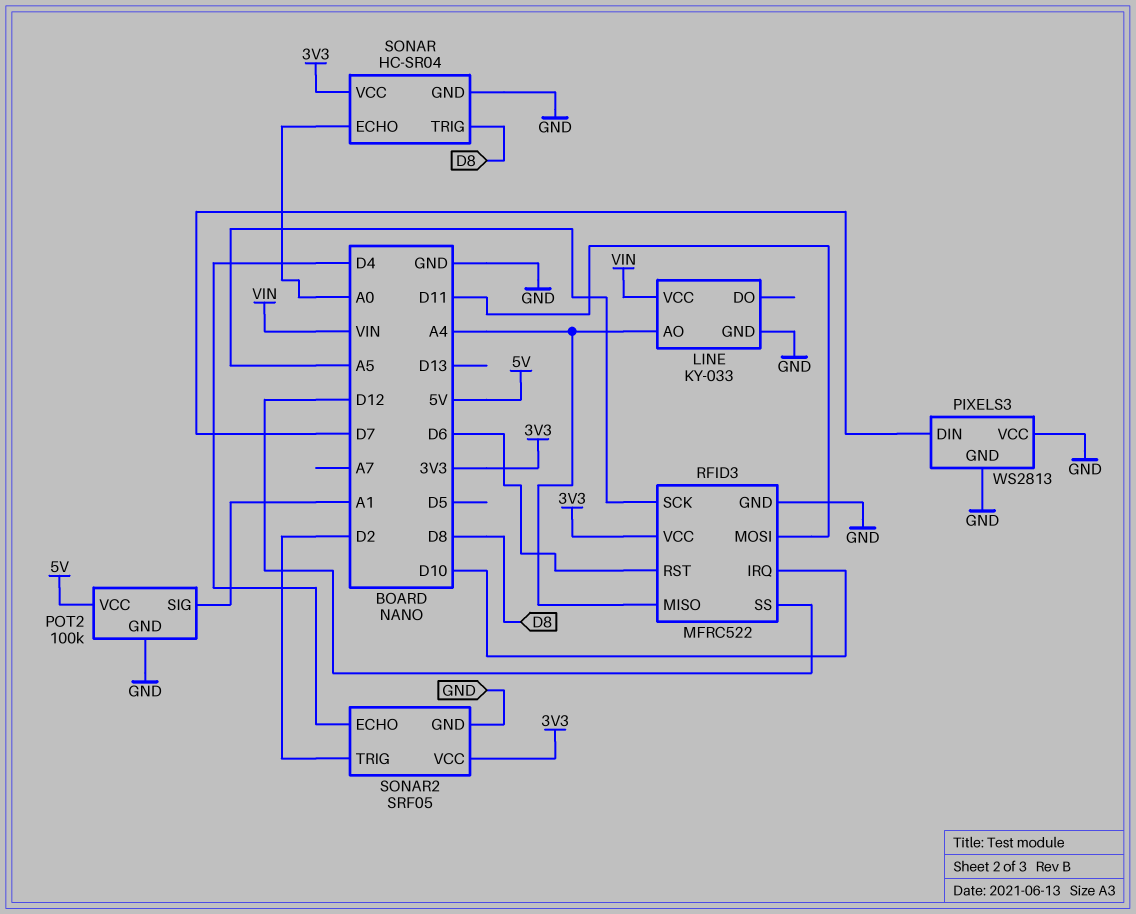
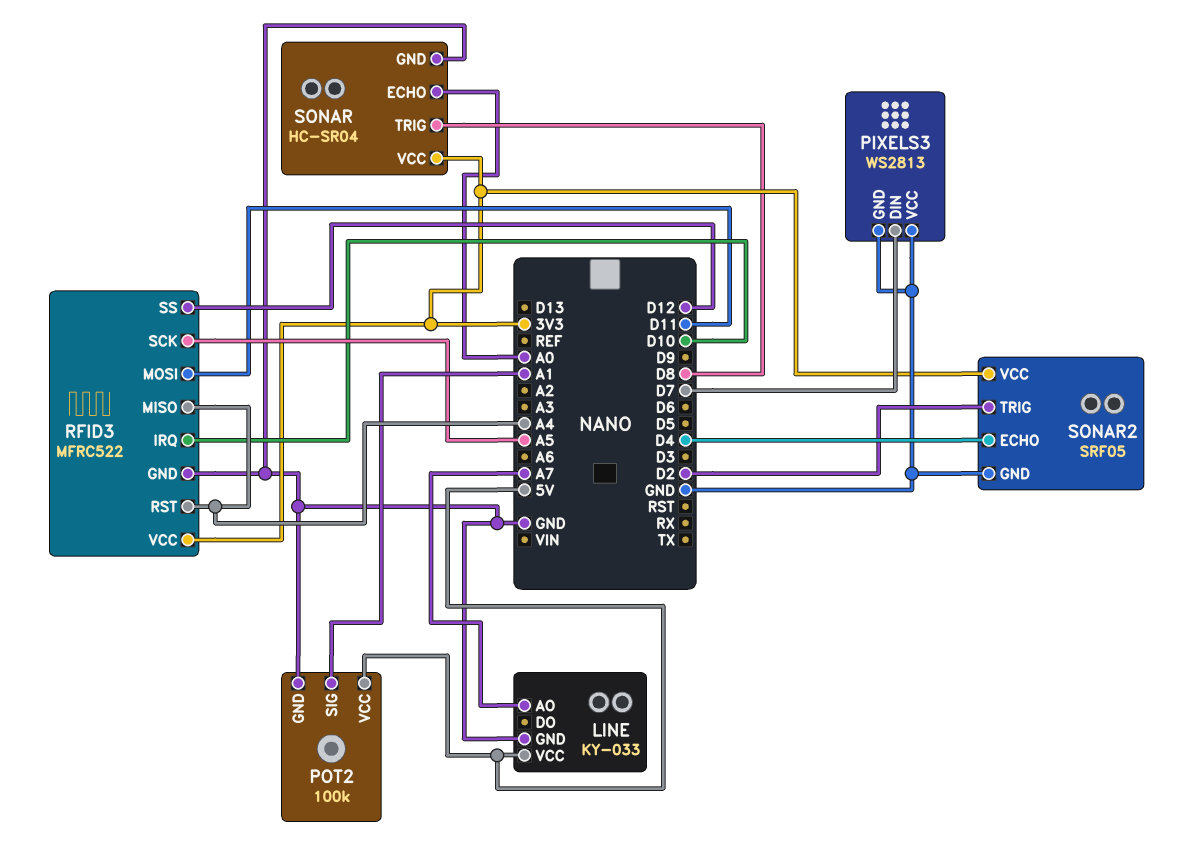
LINE pin AO: A4 -> A7
LINE pin VCC: VIN -> 5V
RFID3 pin RST: D6 -> A4

